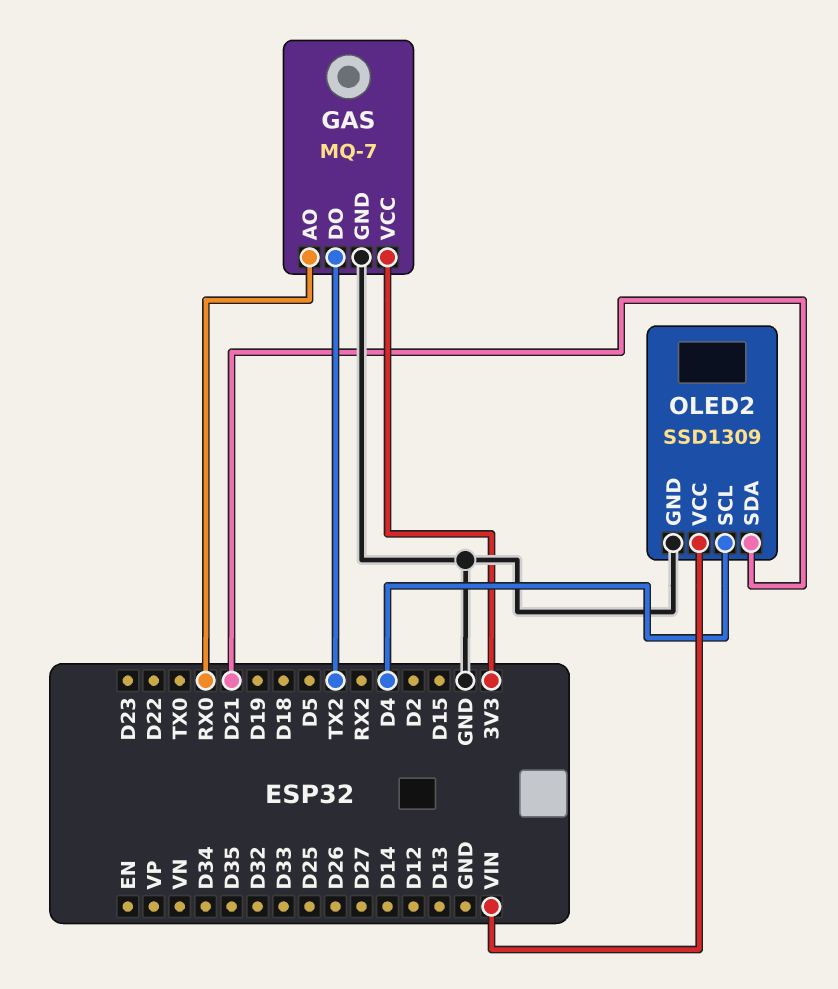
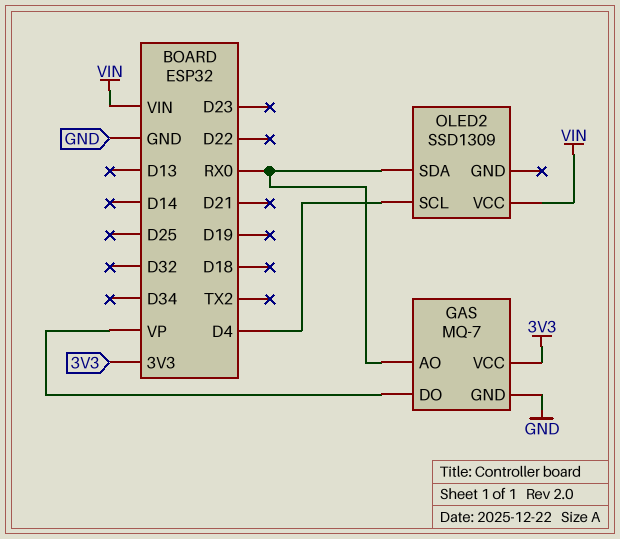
GAS pin DO: TX2 -> VP
OLED2 pin GND: GND -> none
OLED2 pin SDA: D21 -> RX0

